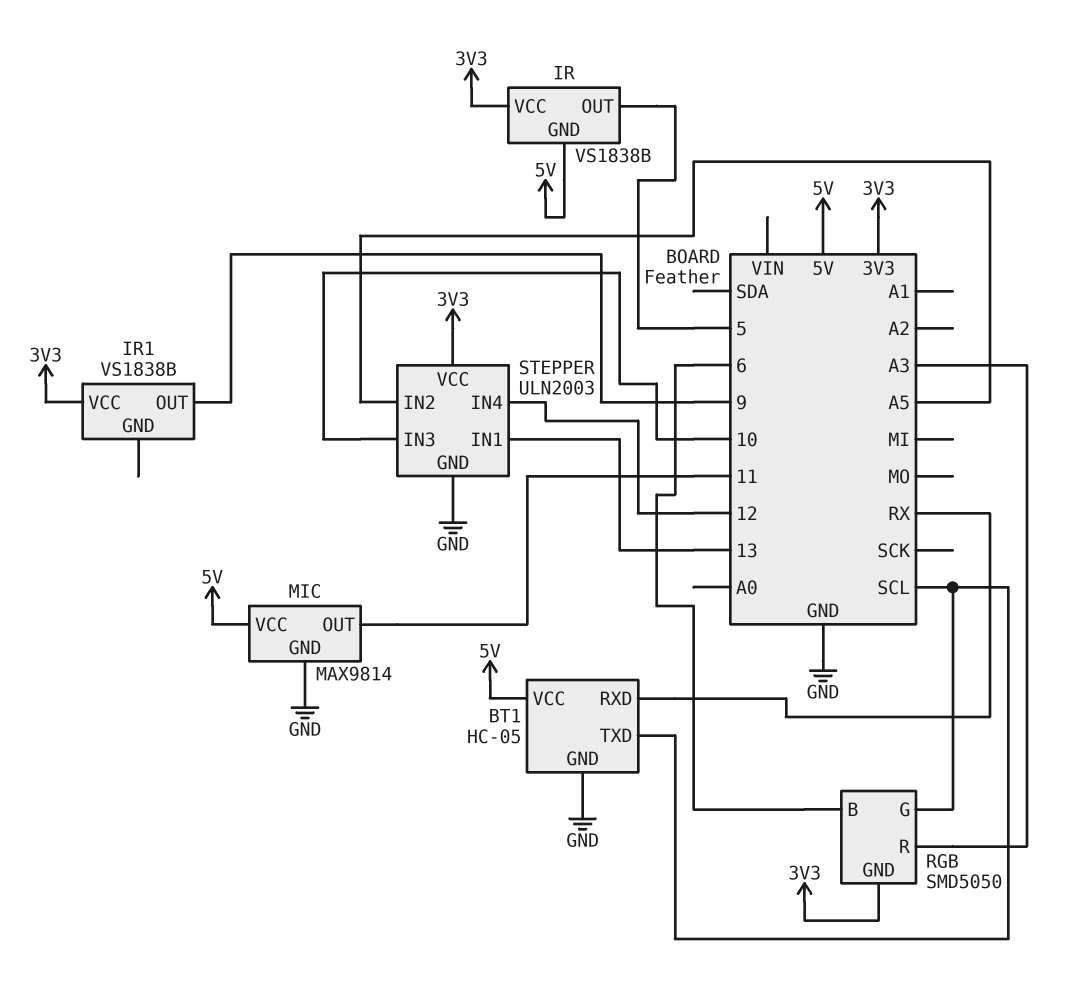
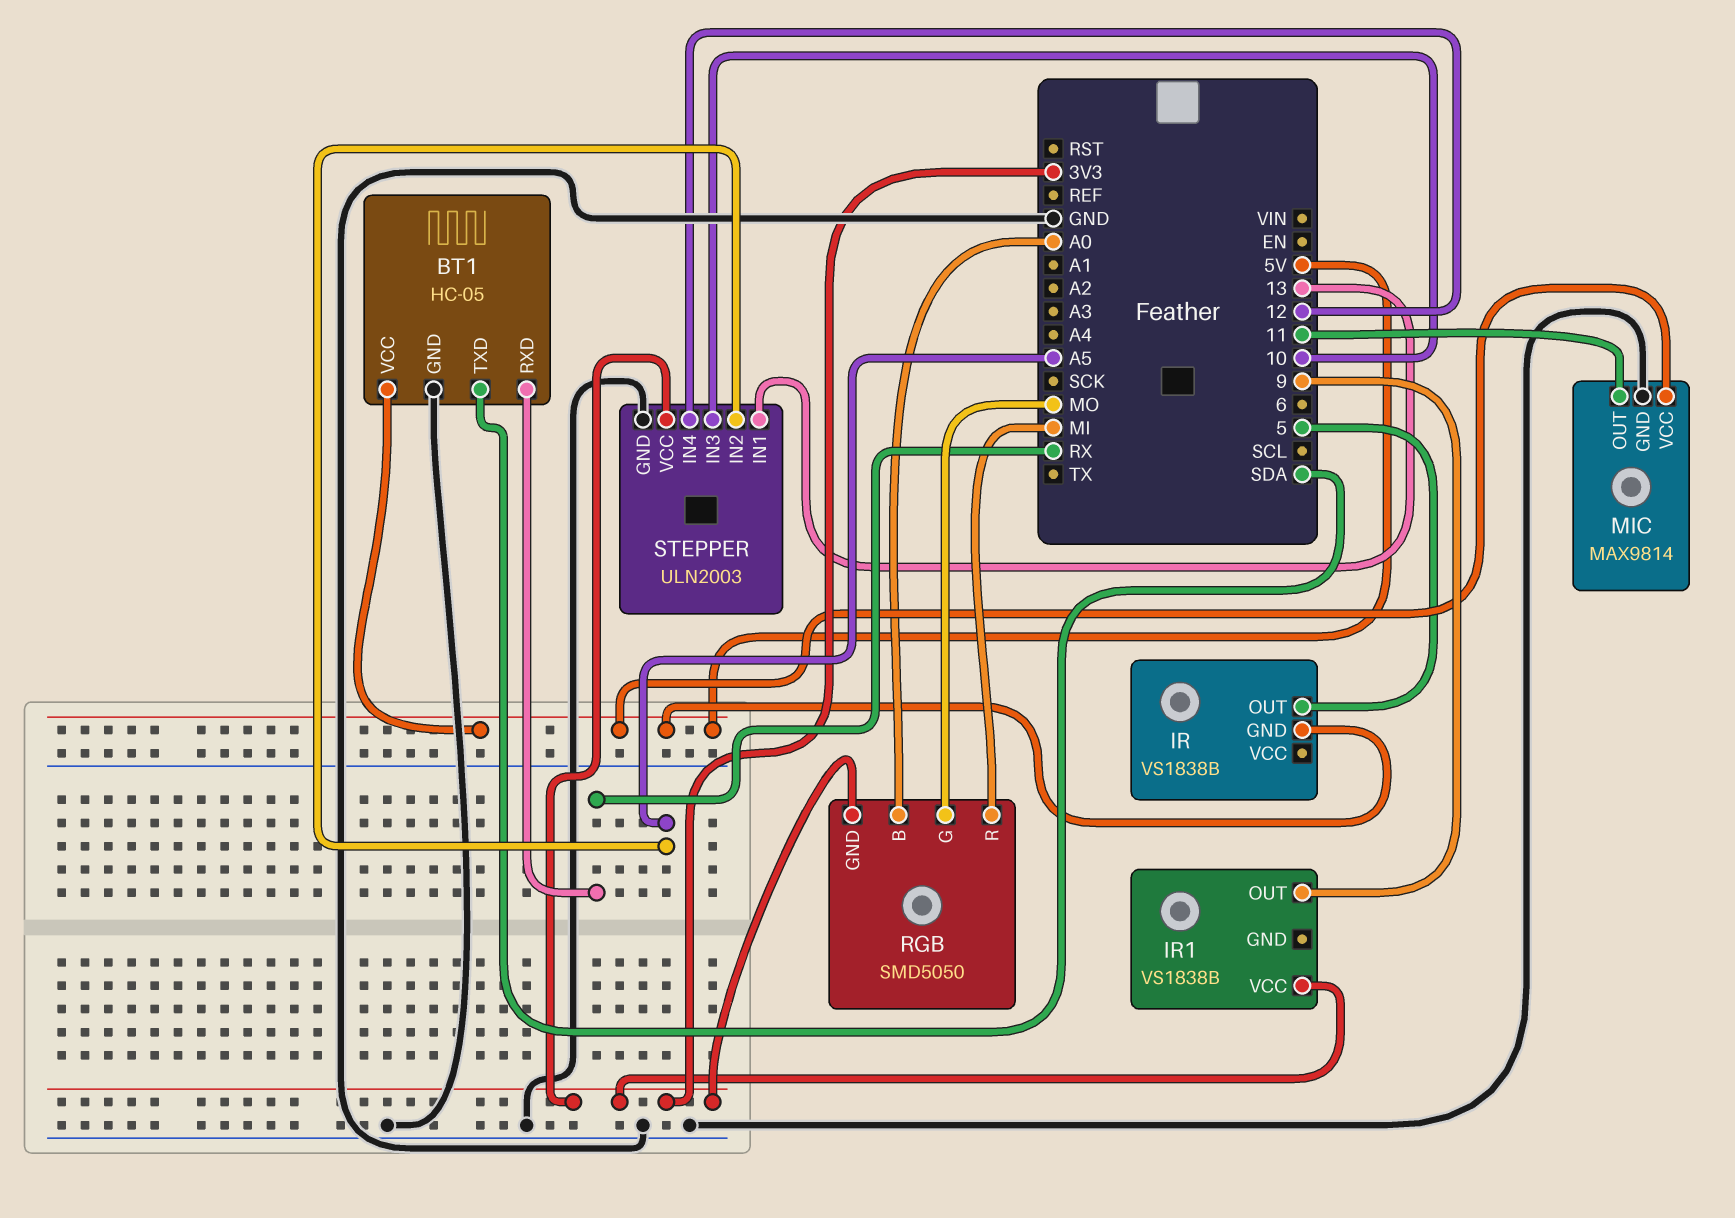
BT1 pin TXD: SCL -> SDA
IR pin VCC: 3V3 -> none
RGB pin B: 6 -> A0
RGB pin G: SCL -> MO
RGB pin R: A3 -> MI

